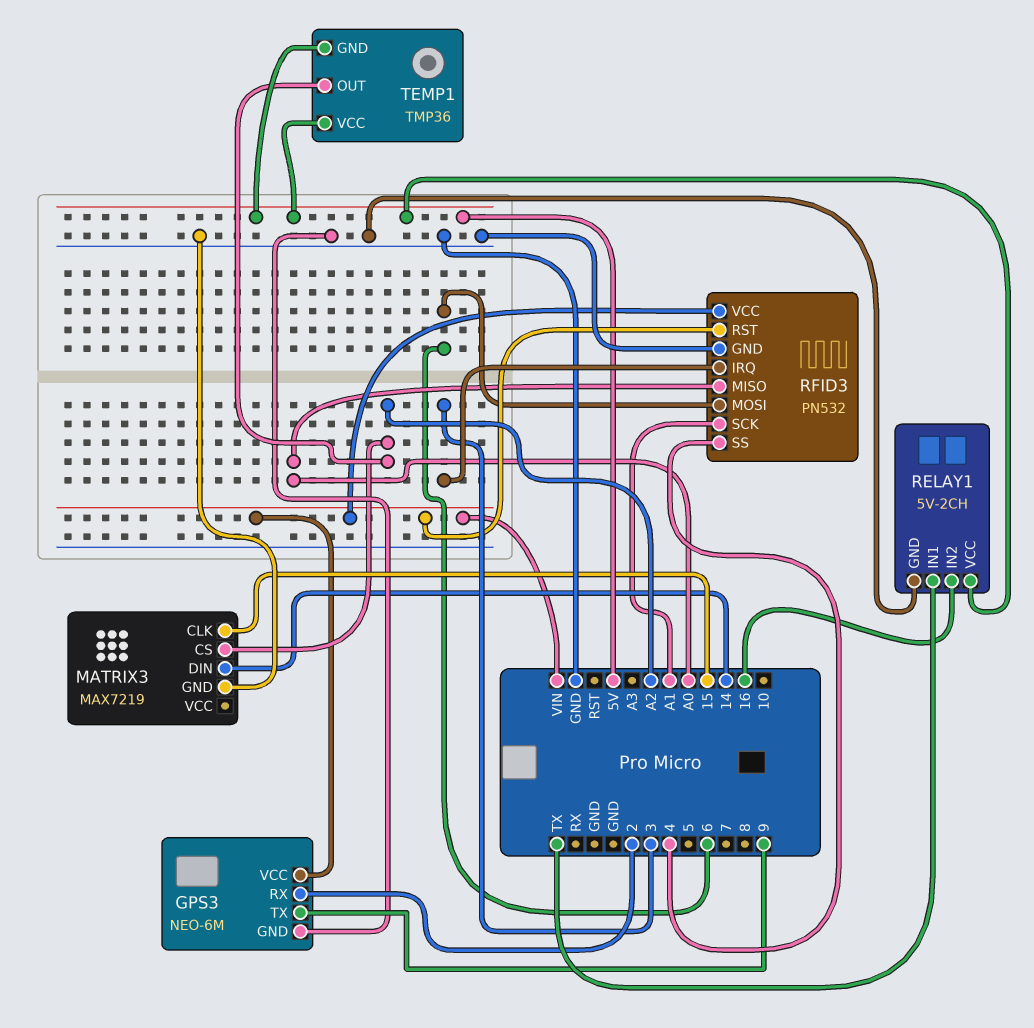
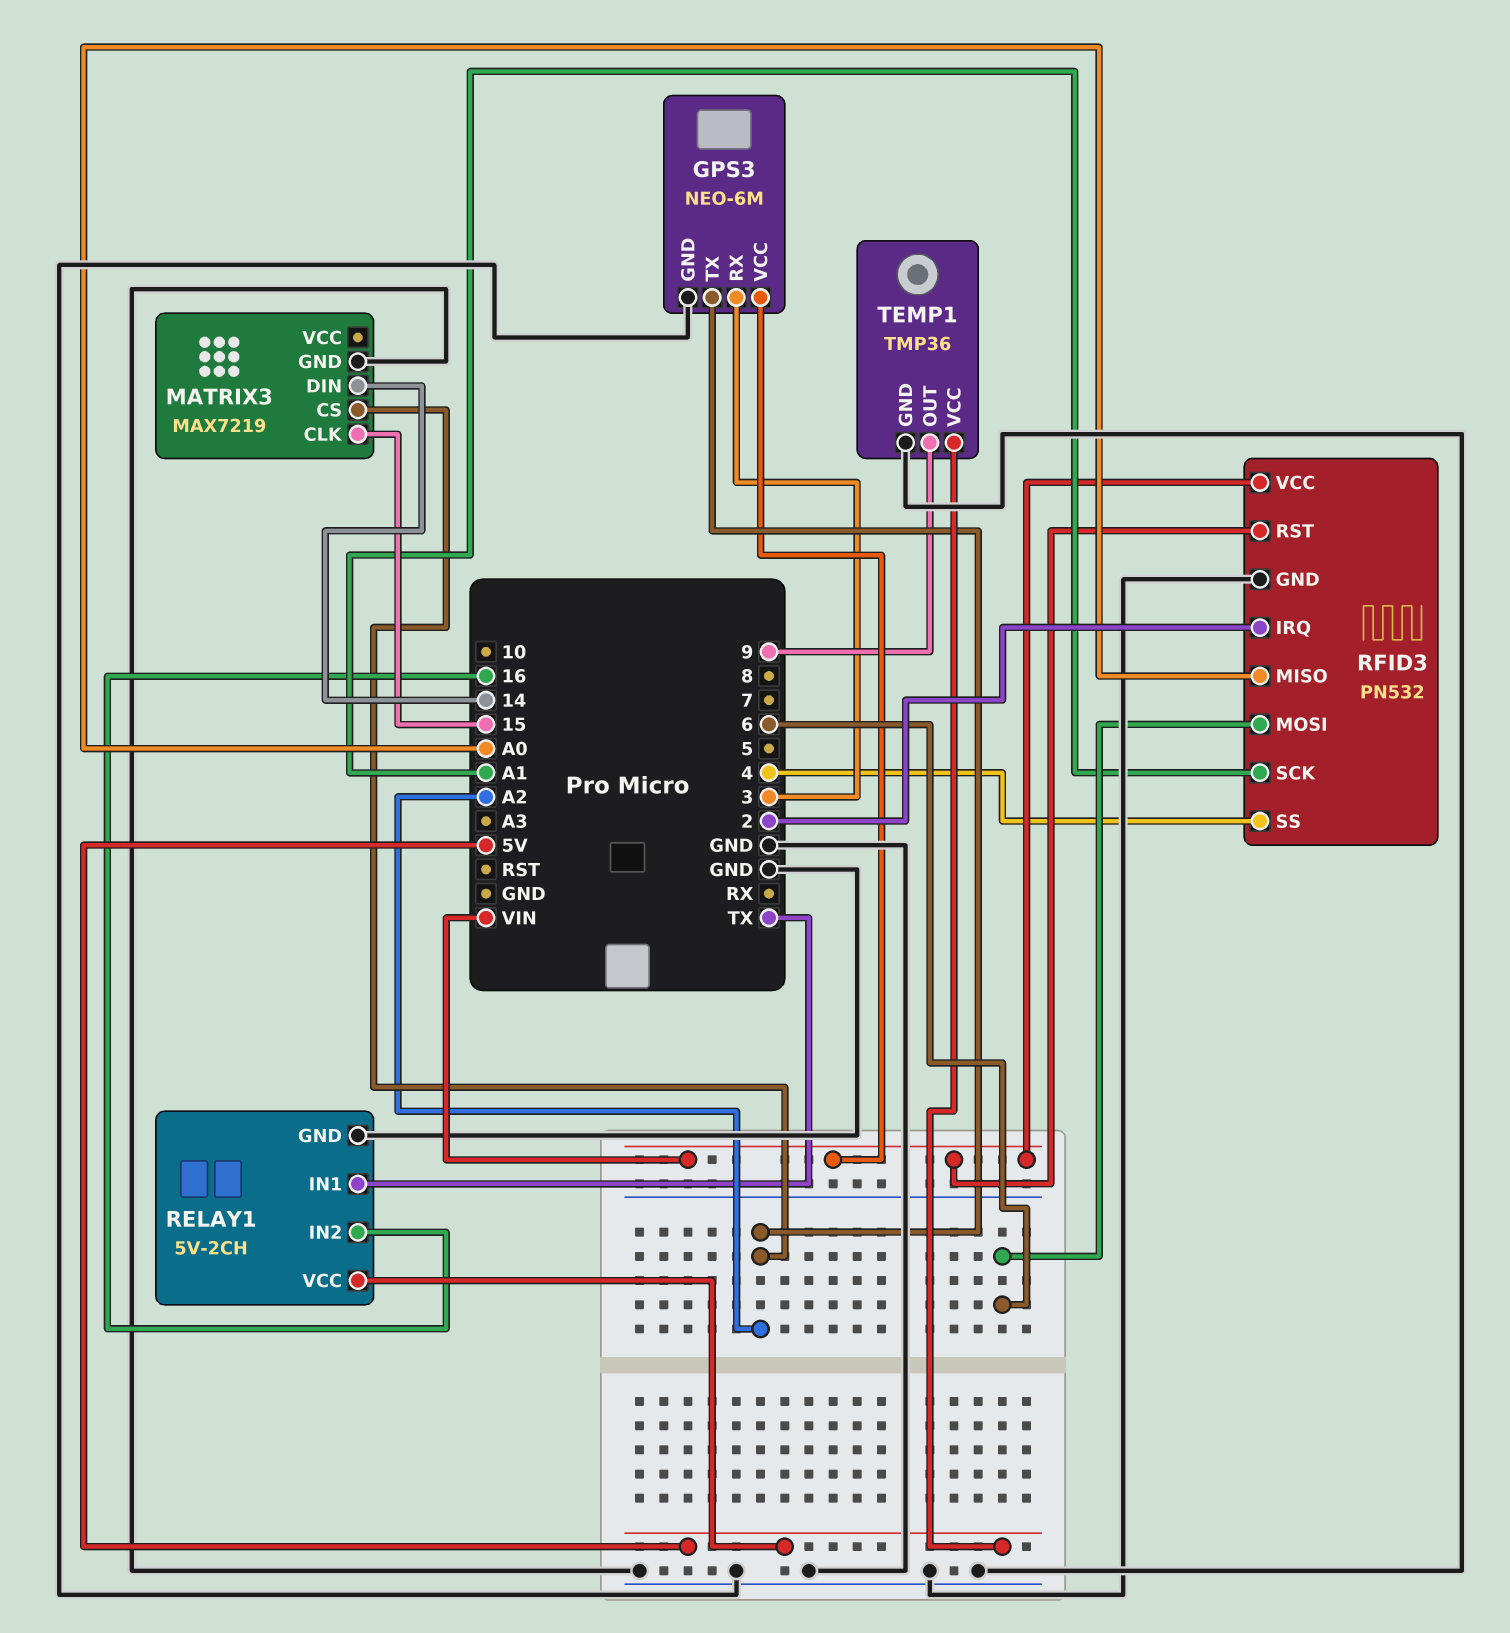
GPS3 pin RX: 2 -> 3
GPS3 pin TX: 9 -> A2
RFID3 pin IRQ: 3 -> 2
TEMP1 pin GND: 5V -> GND
TEMP1 pin OUT: A2 -> 9

